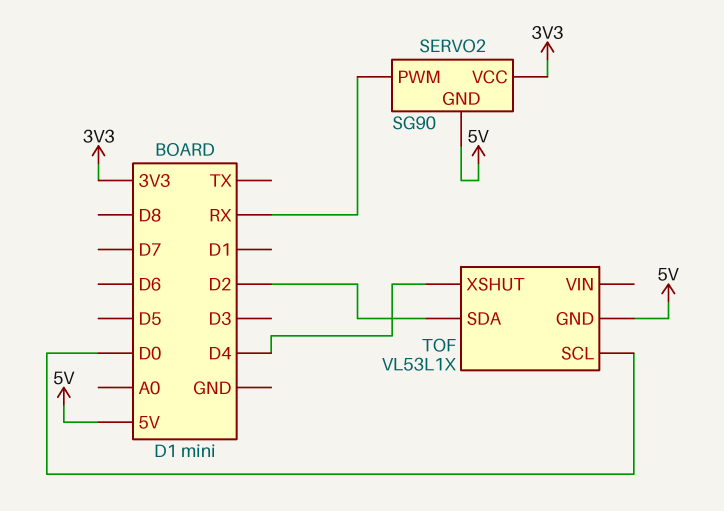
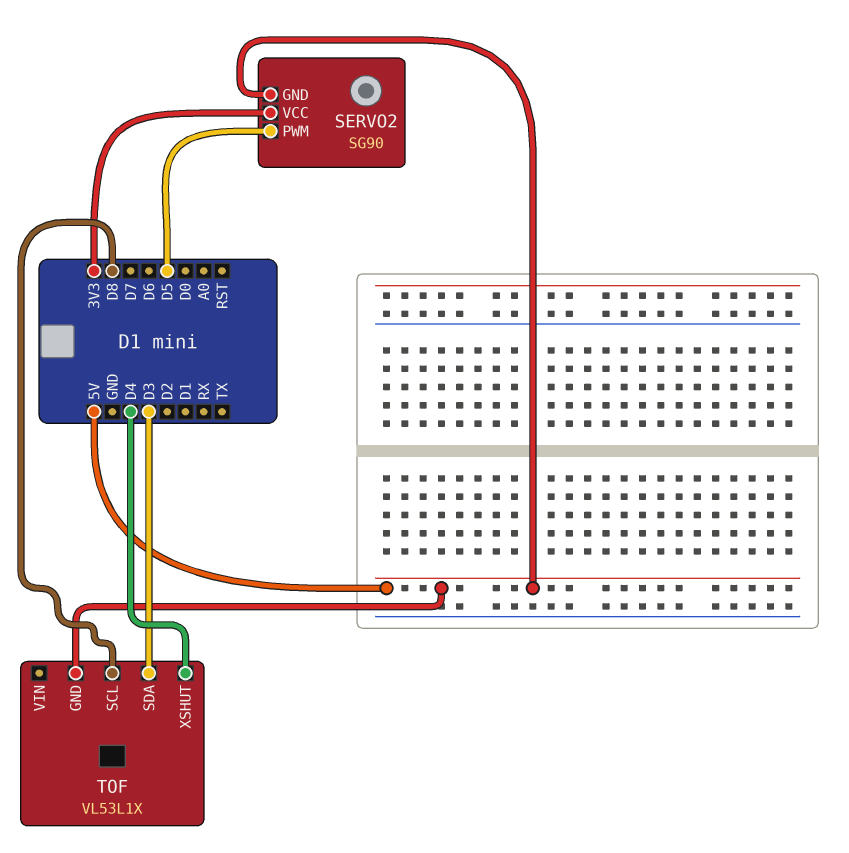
SERVO2 pin PWM: RX -> D5
TOF pin SCL: D0 -> D8
TOF pin SDA: D2 -> D3

